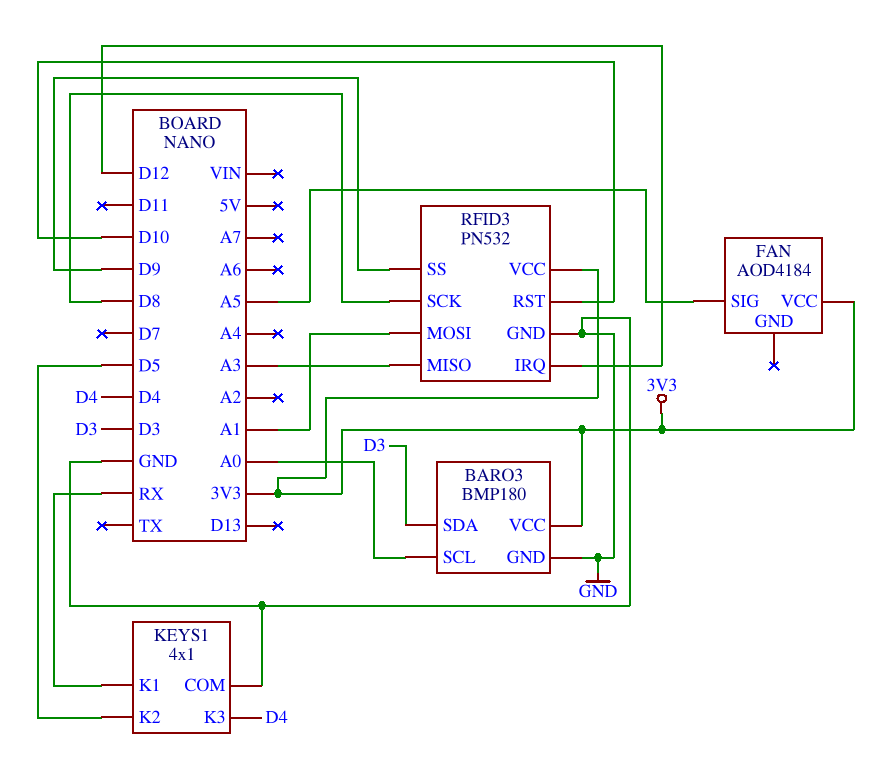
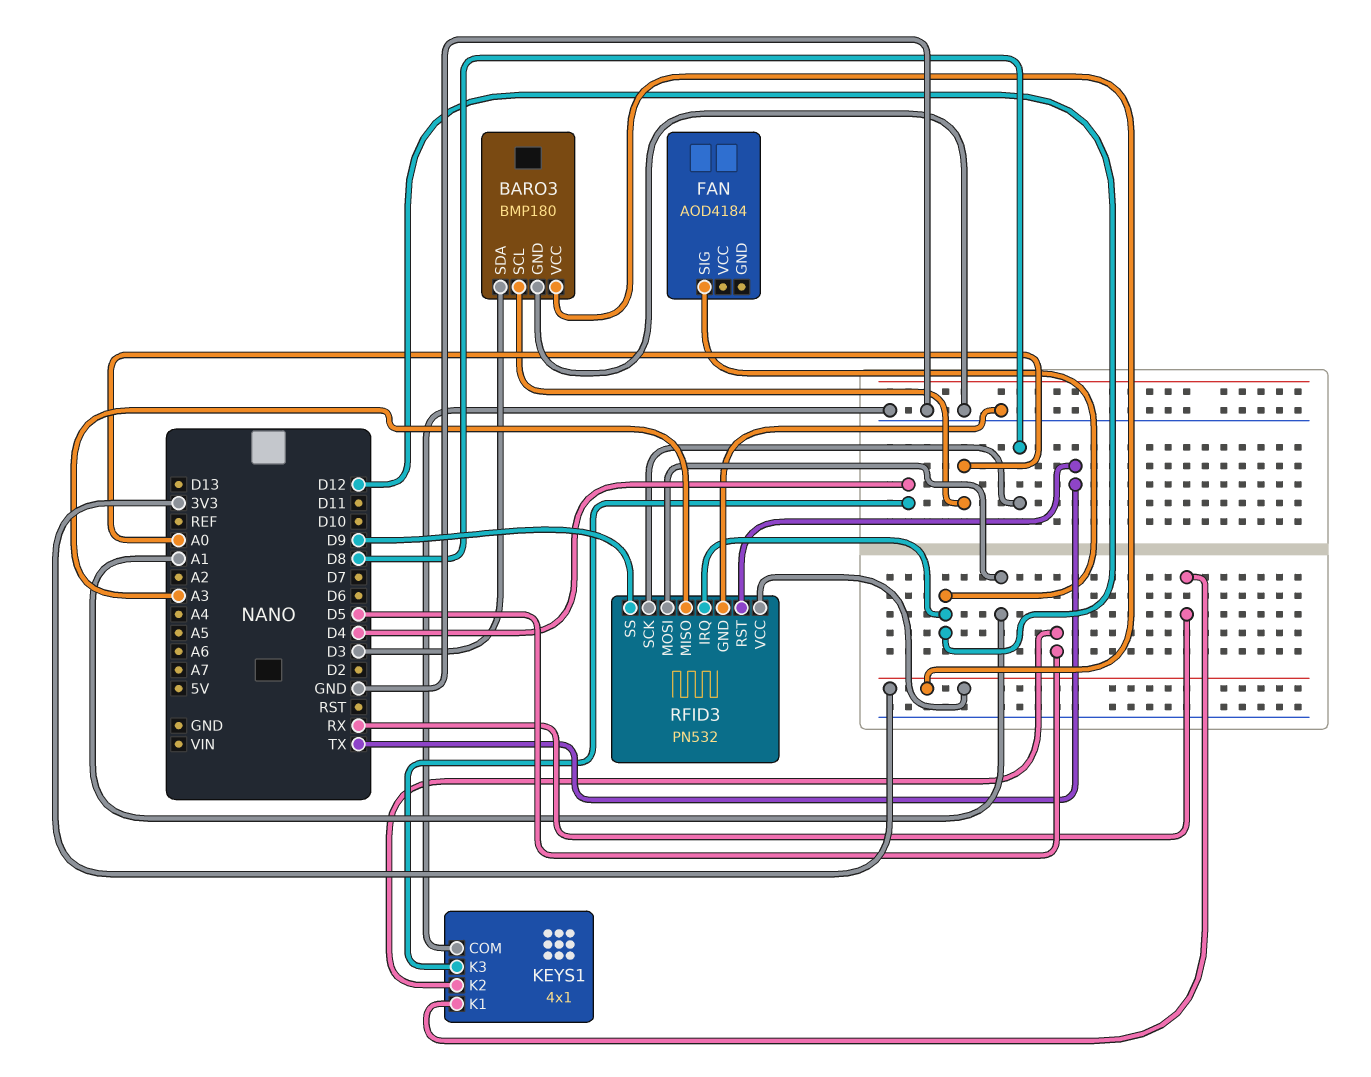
FAN pin SIG: A5 -> D12
FAN pin VCC: 3V3 -> none
RFID3 pin RST: D10 -> TX

